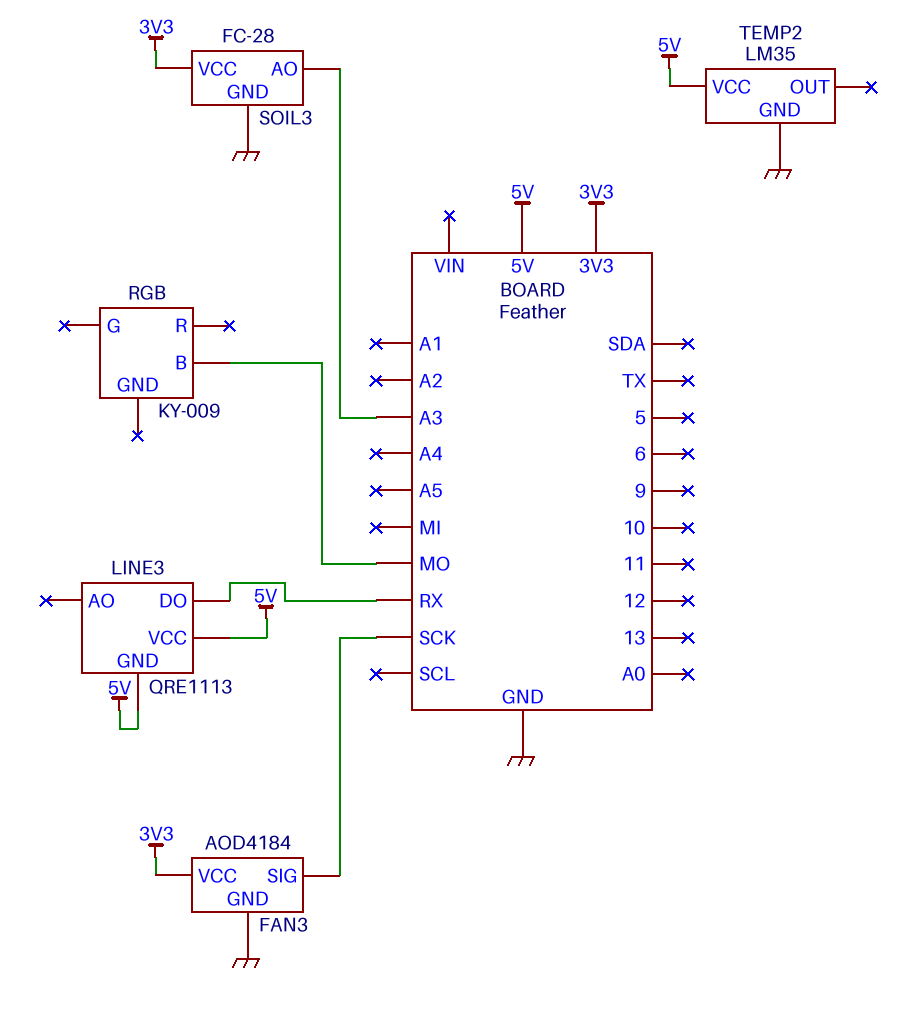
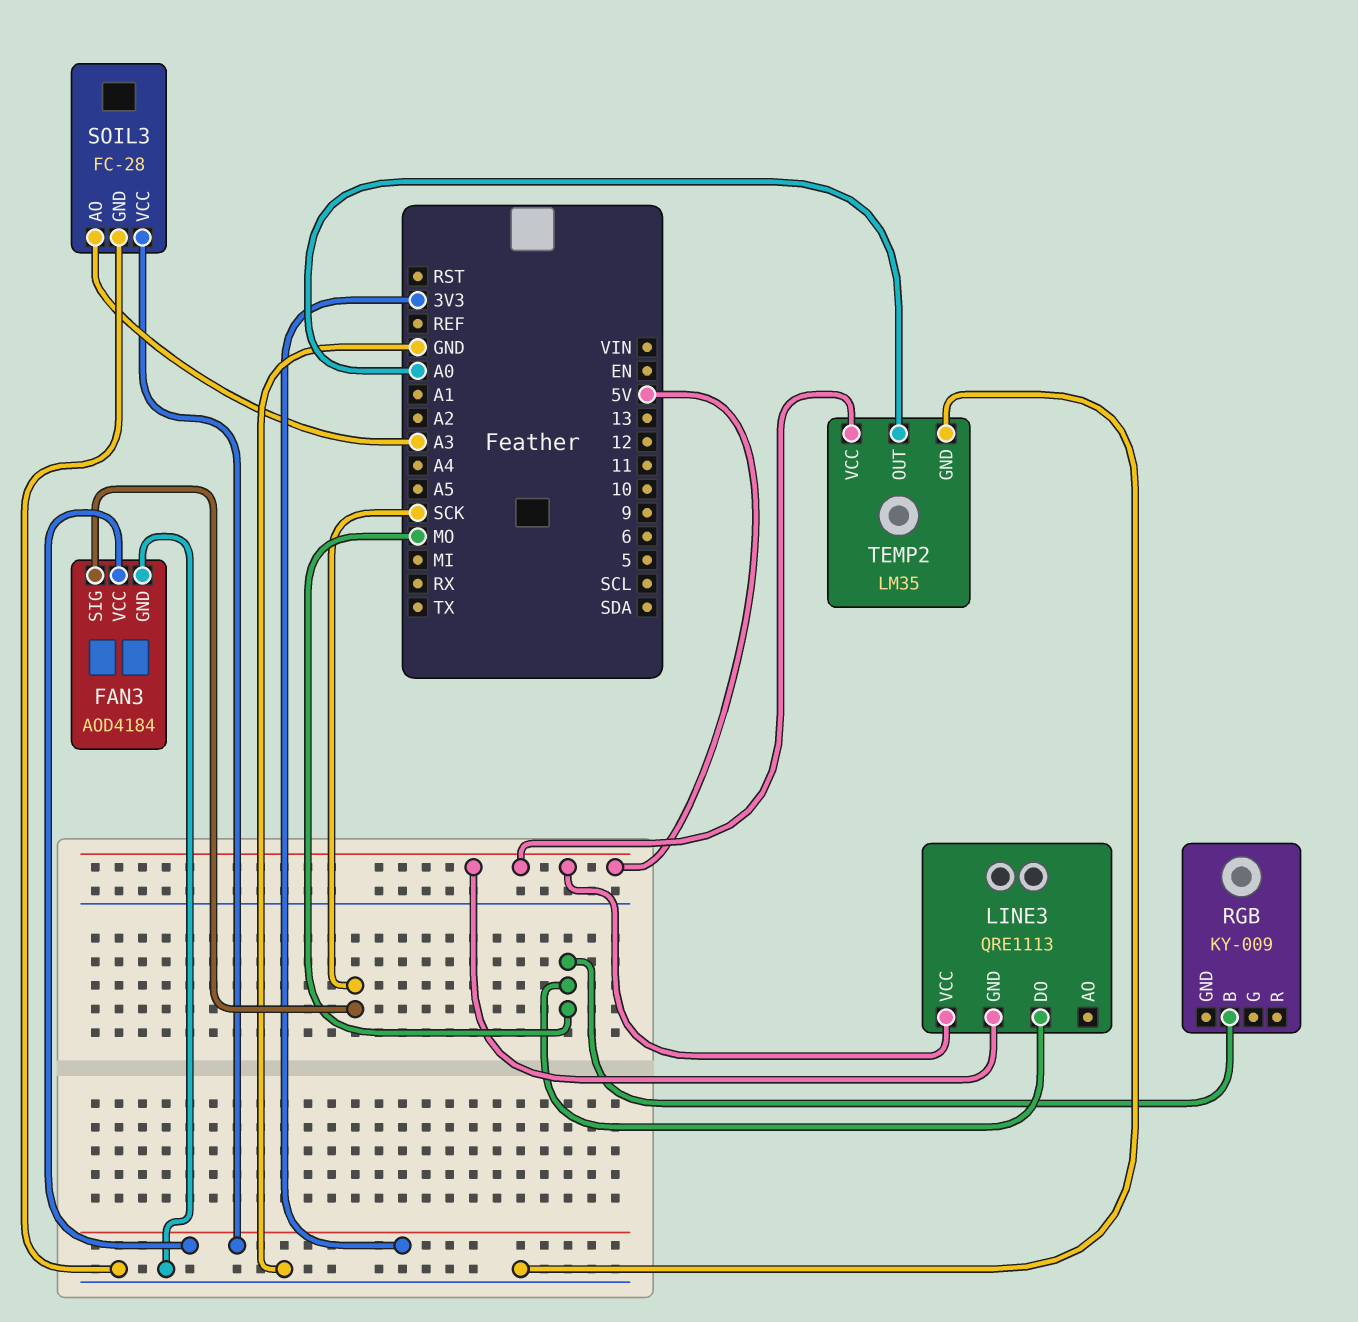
LINE3 pin DO: RX -> MO
TEMP2 pin OUT: none -> A0

